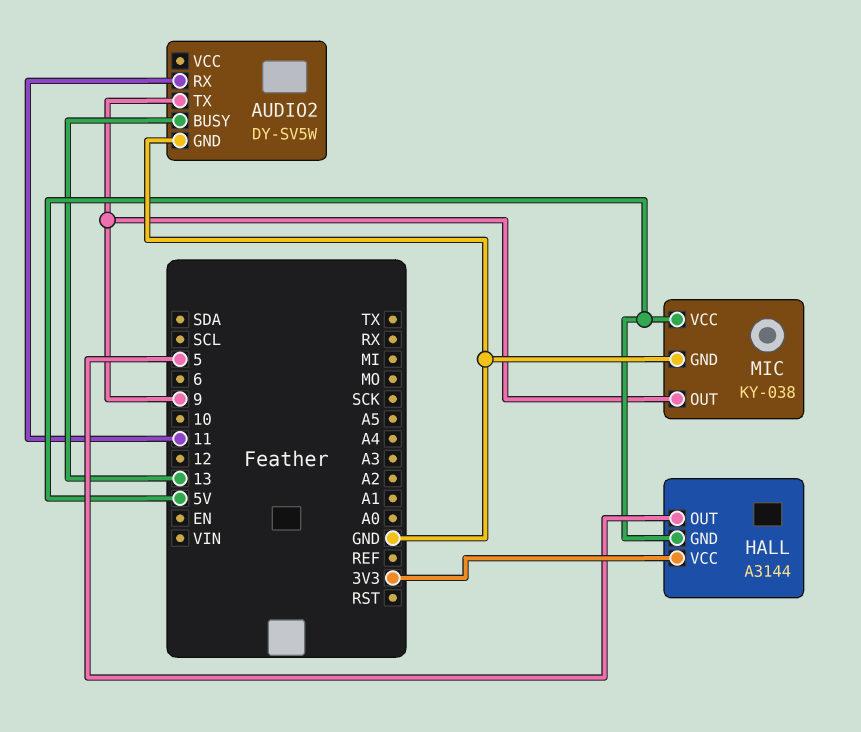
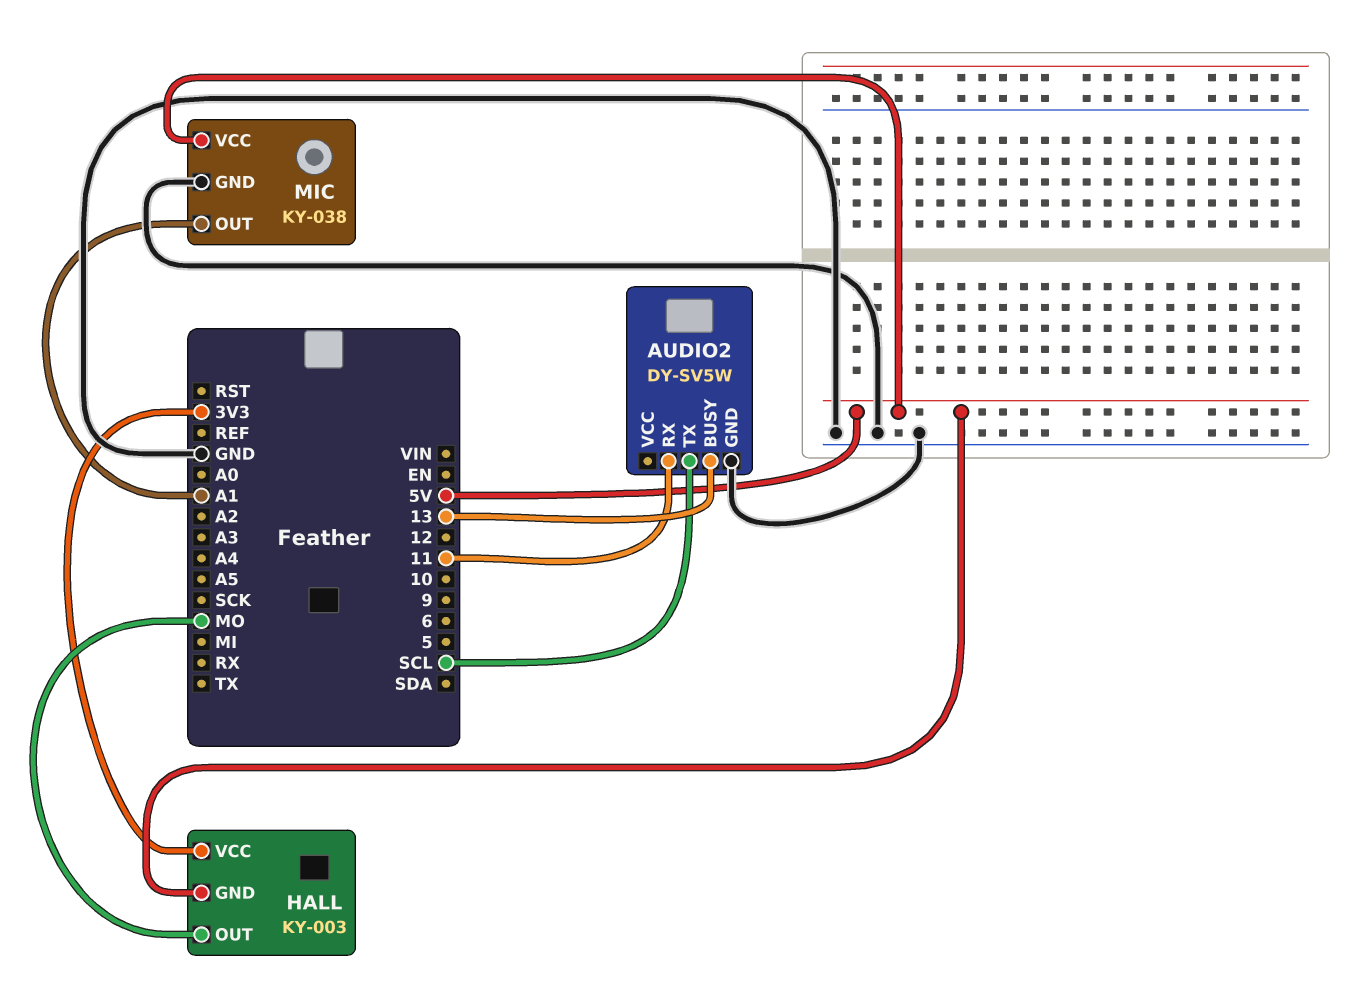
AUDIO2 pin TX: 9 -> SCL
HALL: A3144 -> KY-003
HALL pin OUT: 5 -> MO
MIC pin OUT: 9 -> A1

